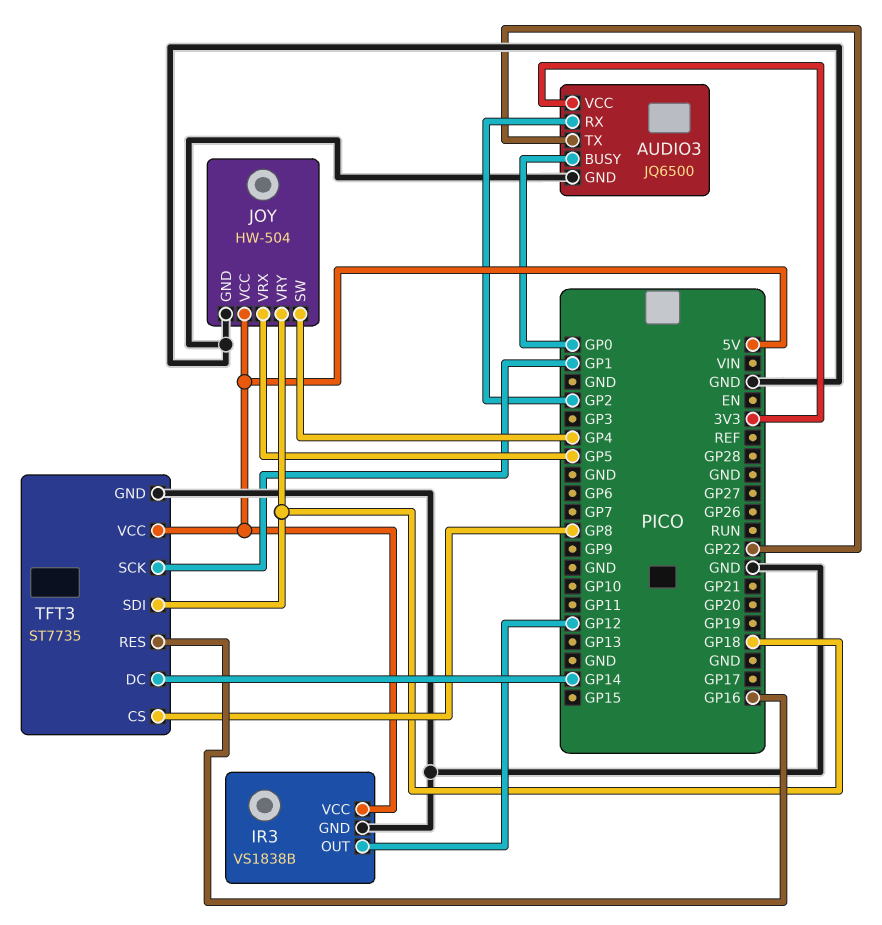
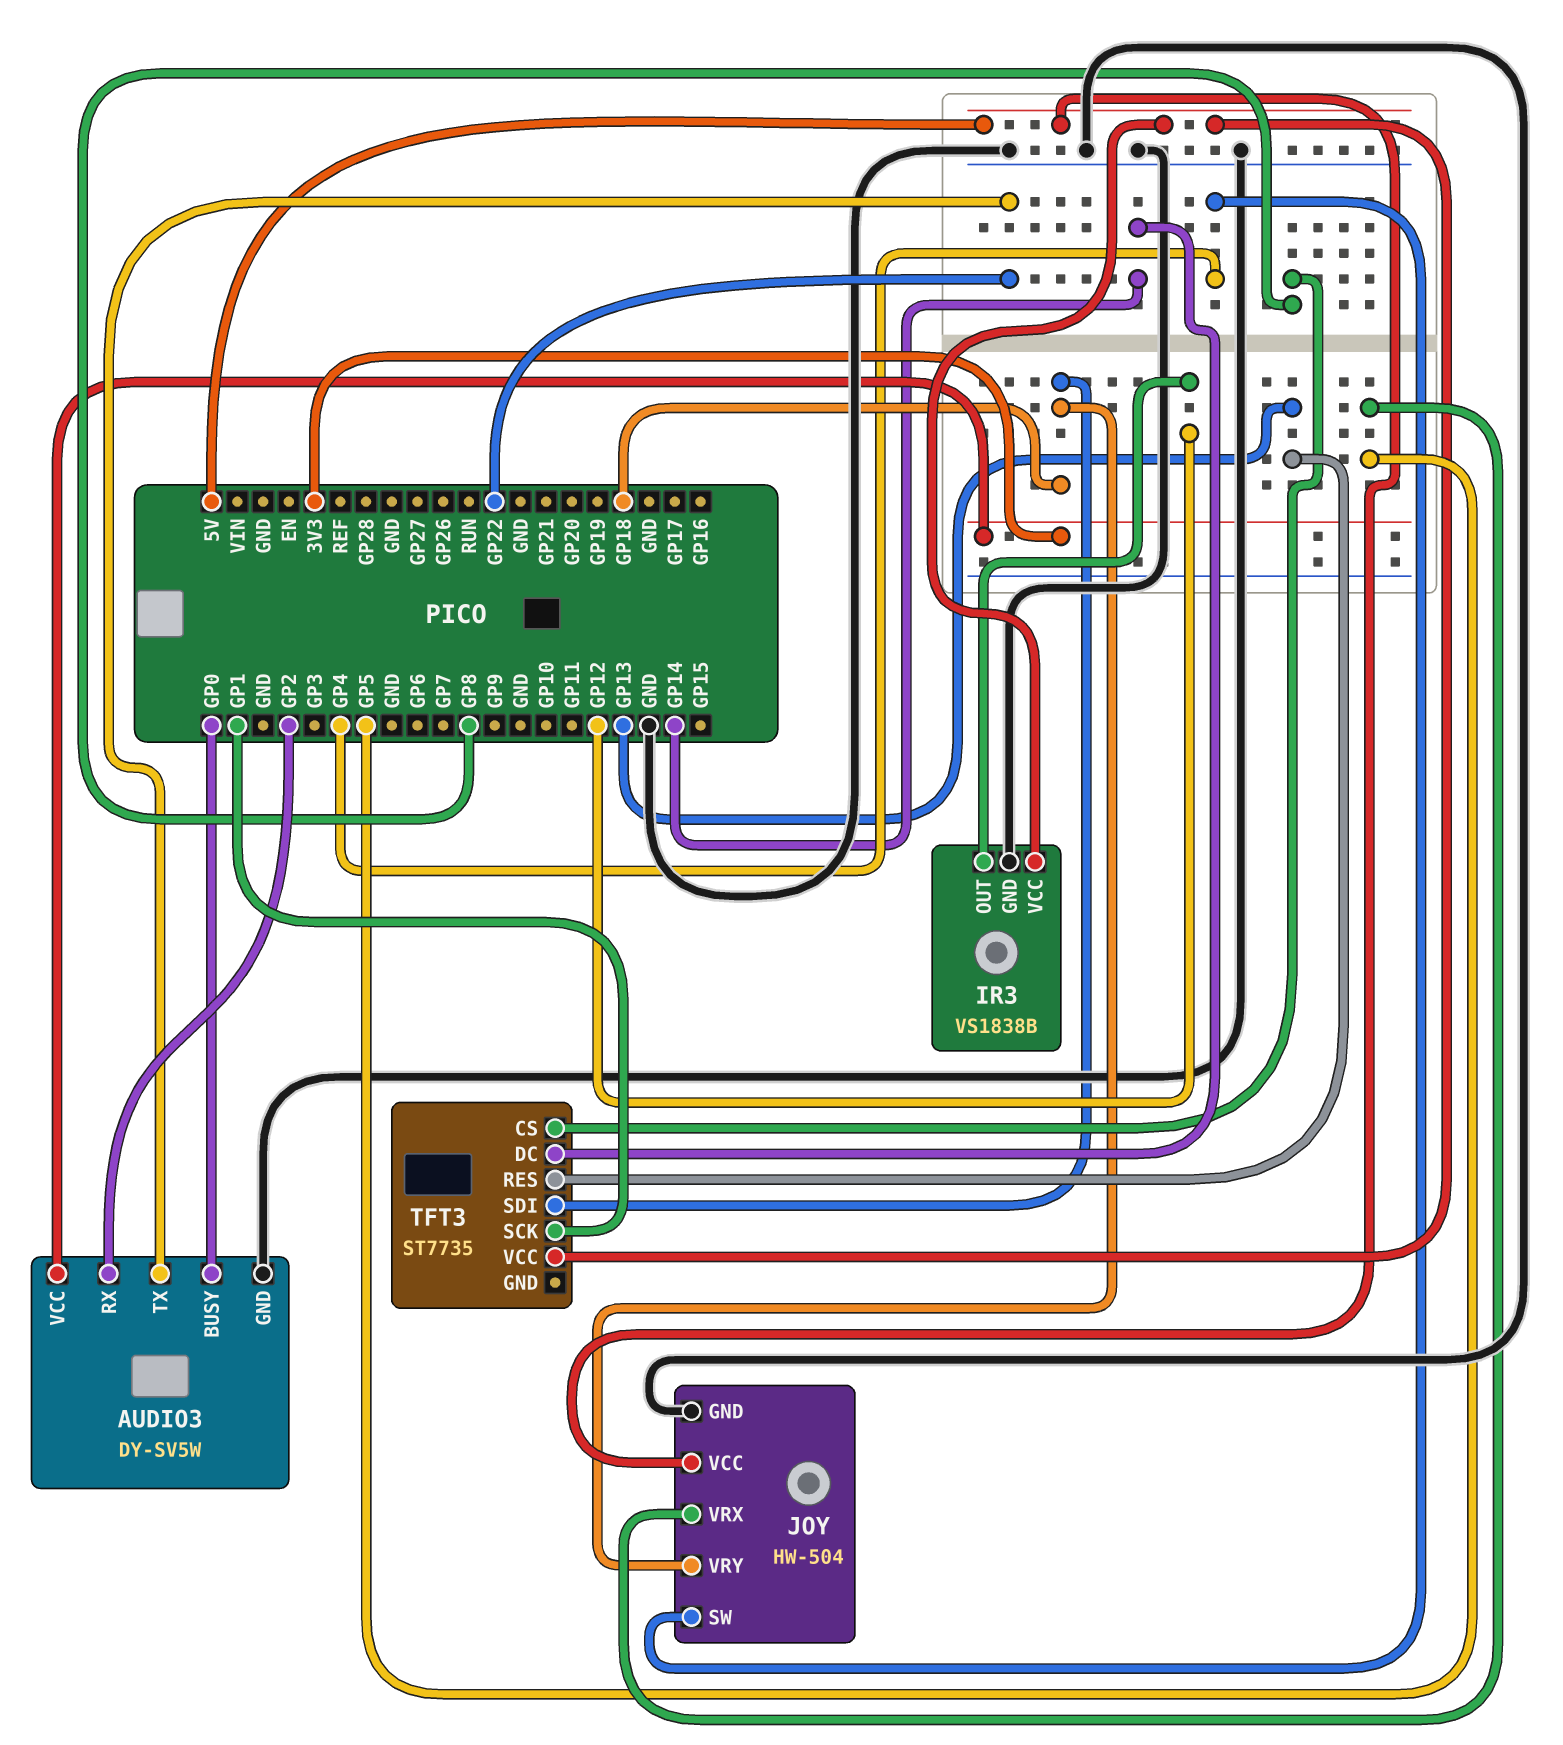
AUDIO3: JQ6500 -> DY-SV5W
TFT3 pin GND: GND -> none
TFT3 pin RES: GP16 -> GP13

